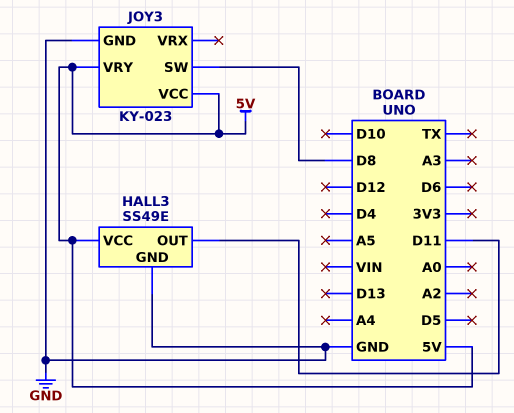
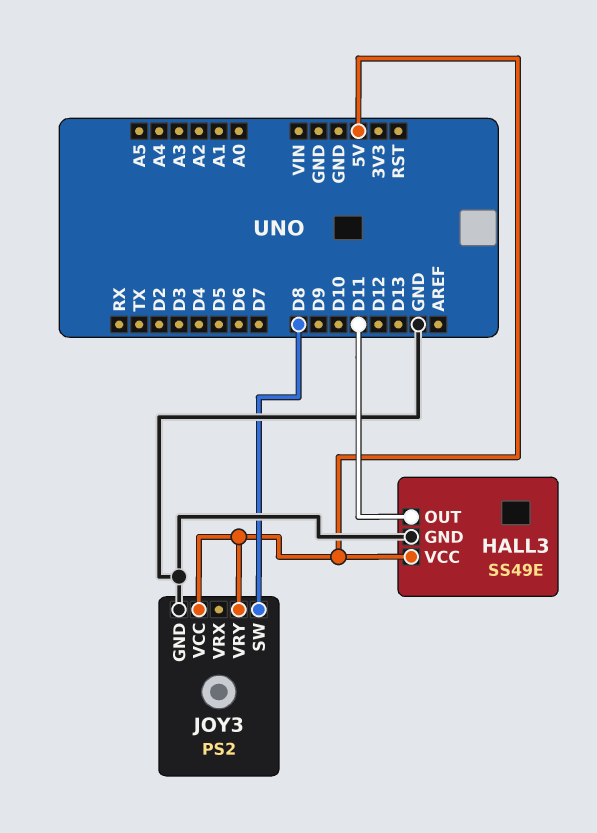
JOY3: KY-023 -> PS2

